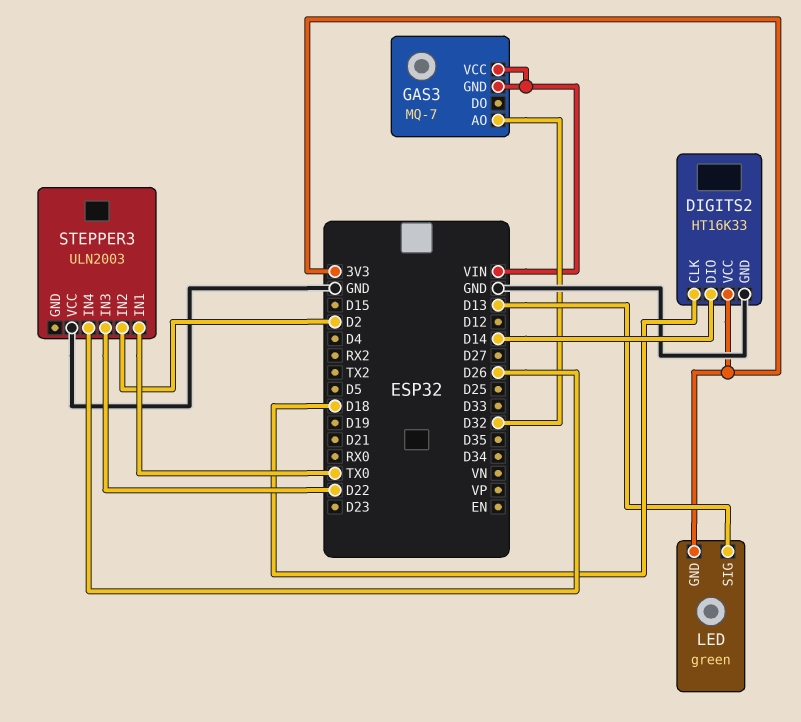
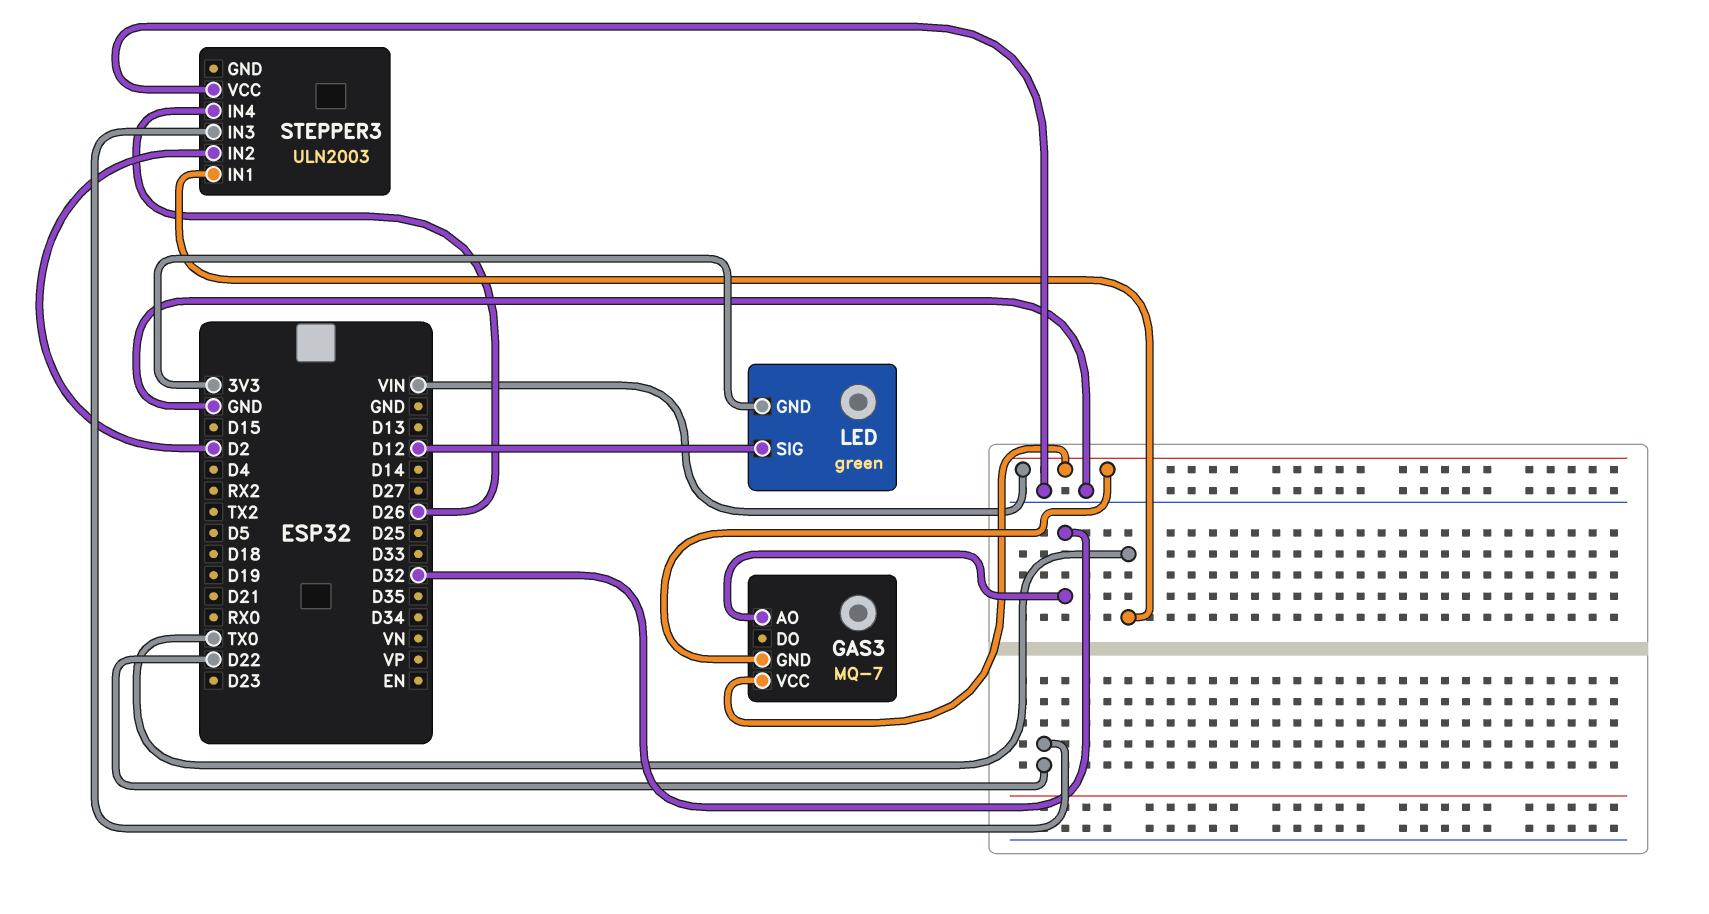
DIGITS2: HT16K33 -> none
DIGITS2 pin CLK: D18 -> none
DIGITS2 pin DIO: D14 -> none
DIGITS2 pin GND: GND -> none
DIGITS2 pin VCC: 3V3 -> none
LED pin SIG: D13 -> D12

